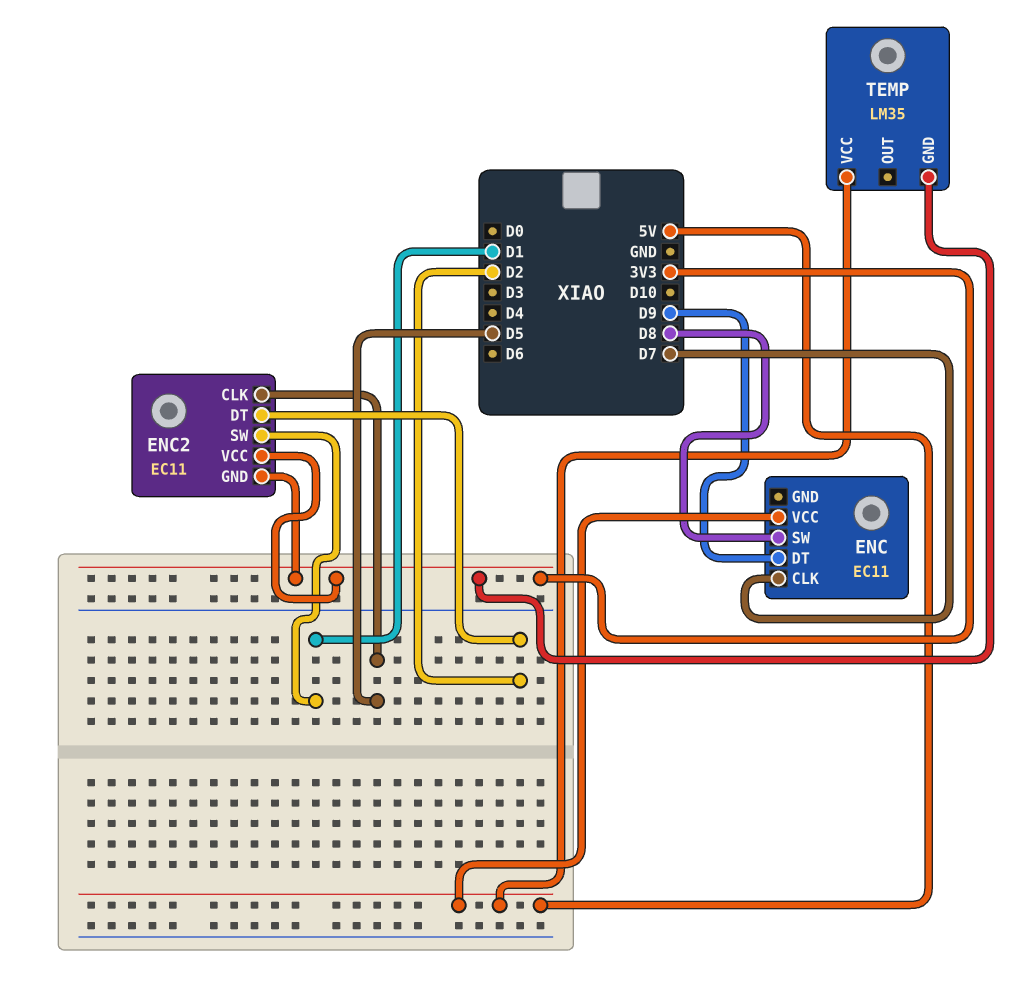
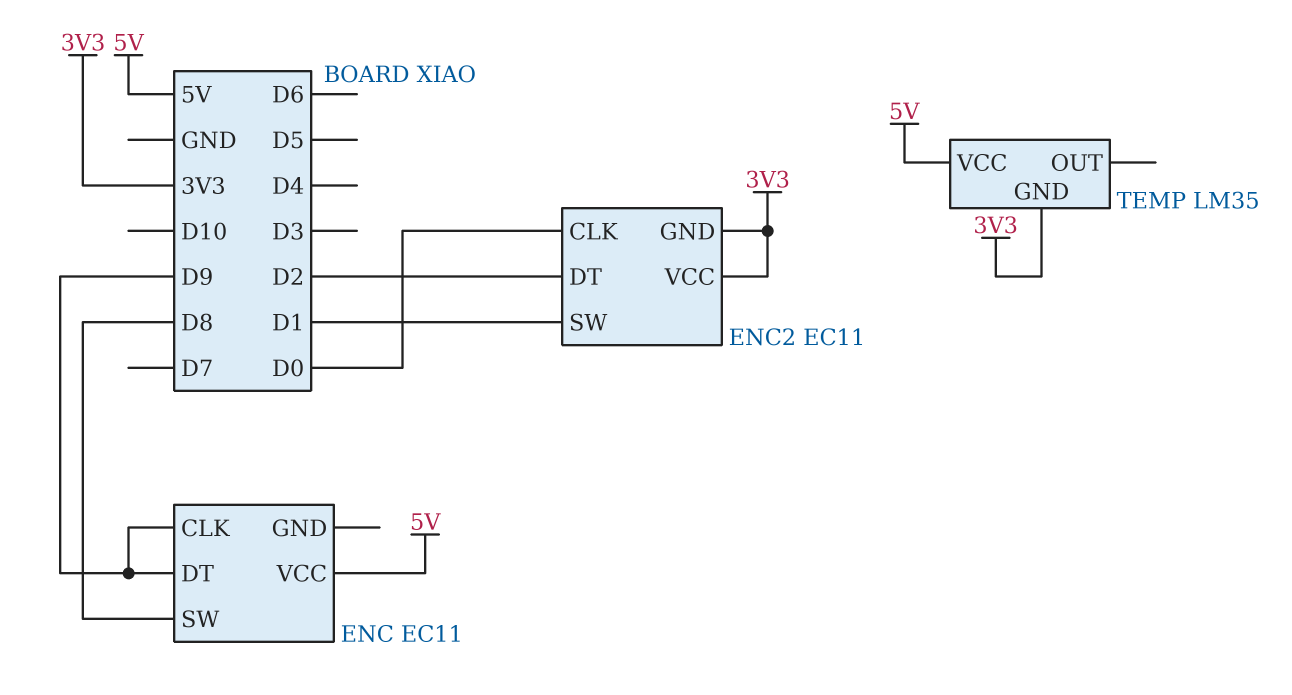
ENC pin CLK: D7 -> D9
ENC2 pin CLK: D5 -> D0

